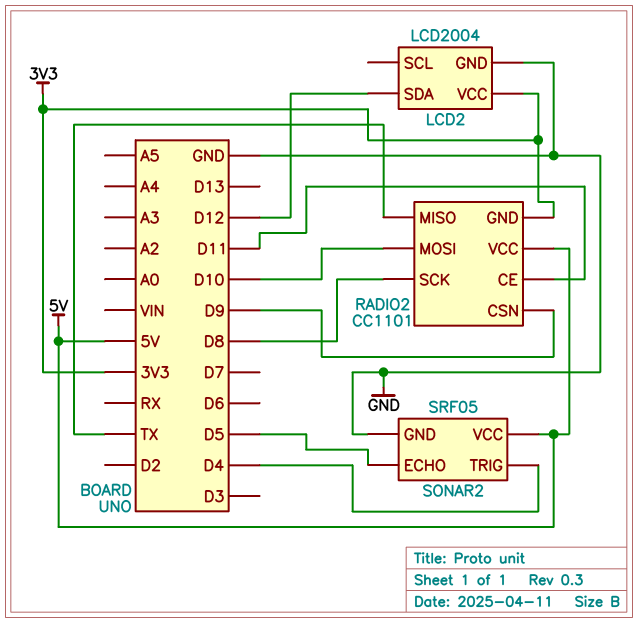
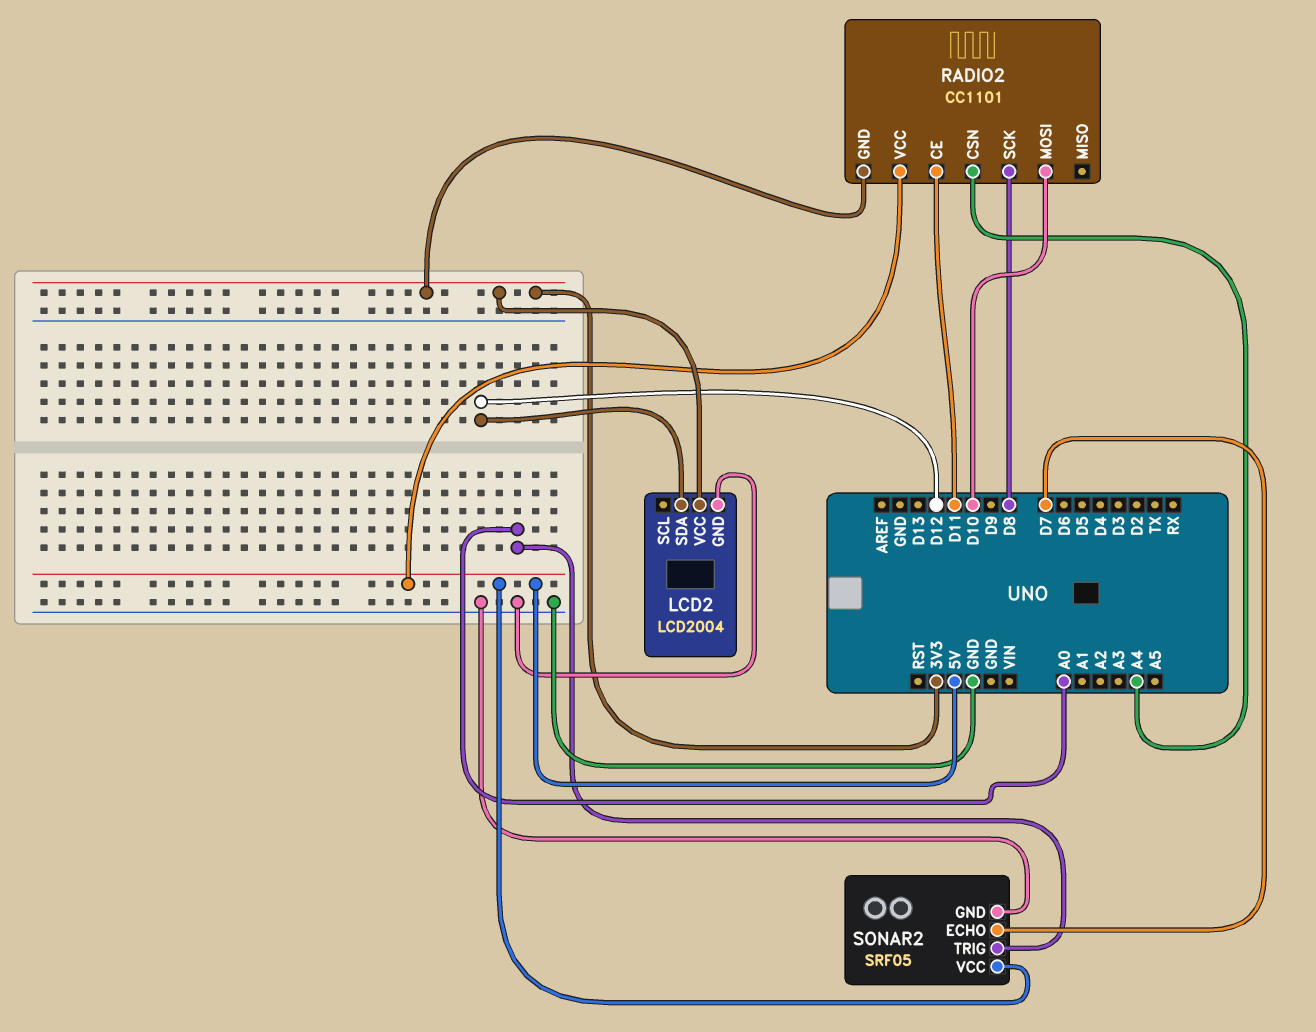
RADIO2 pin CSN: D9 -> A4
RADIO2 pin MISO: TX -> none
SONAR2 pin ECHO: D5 -> D7
SONAR2 pin TRIG: D4 -> A0

